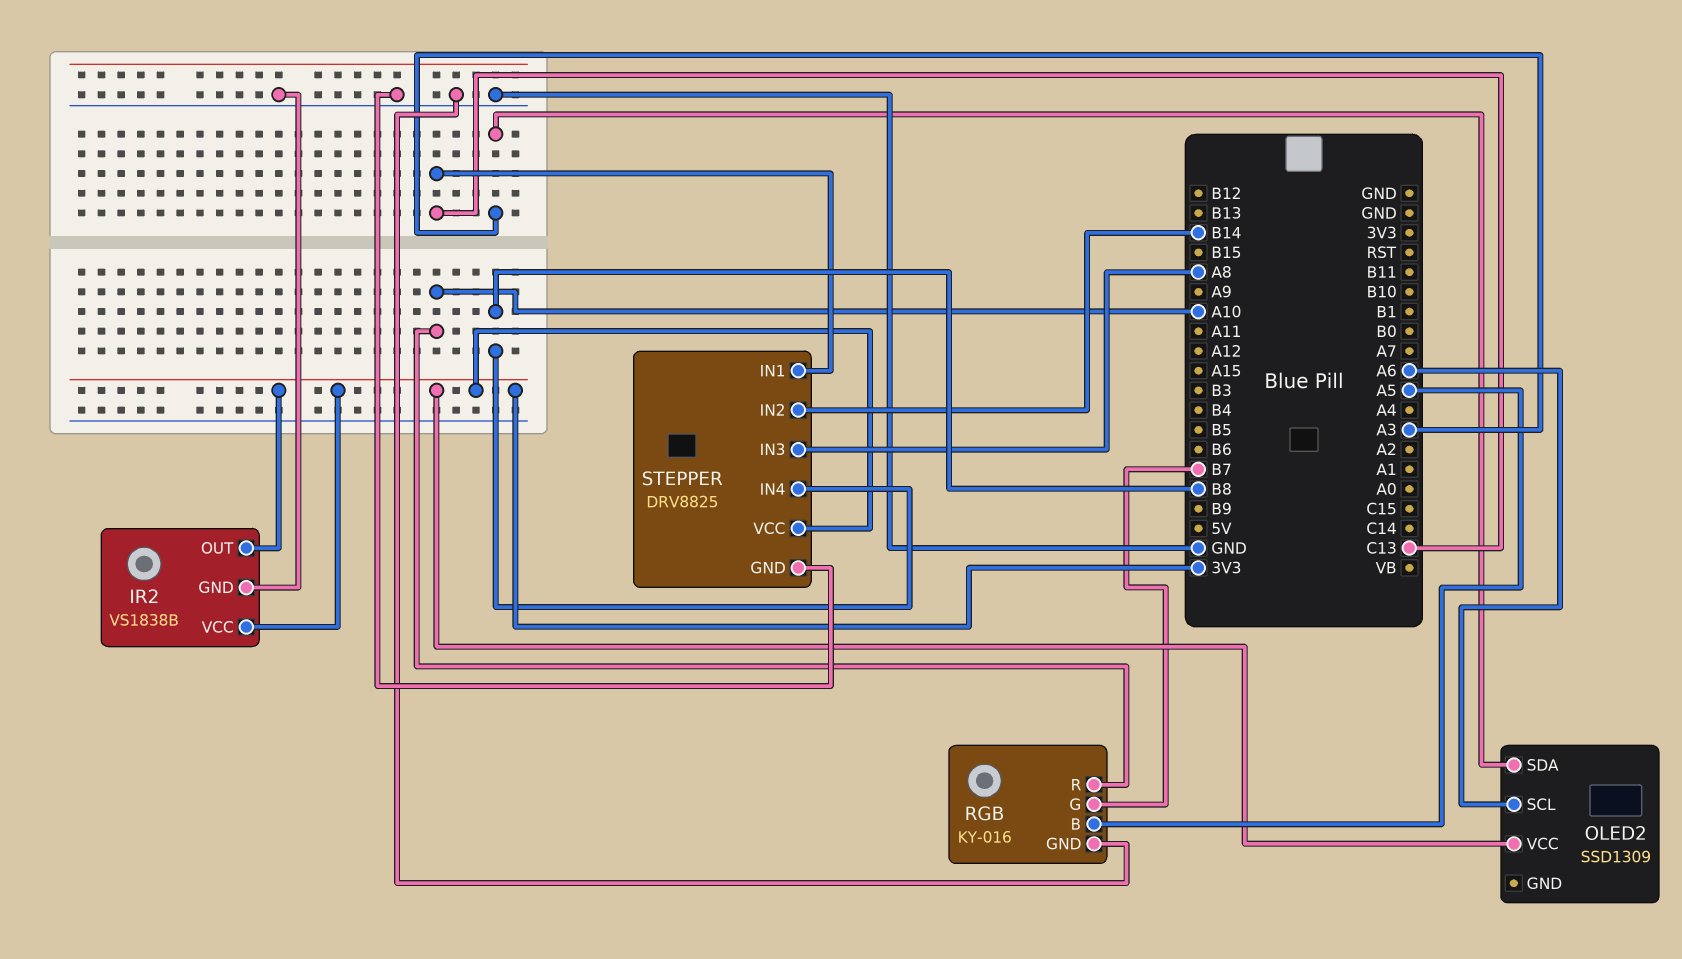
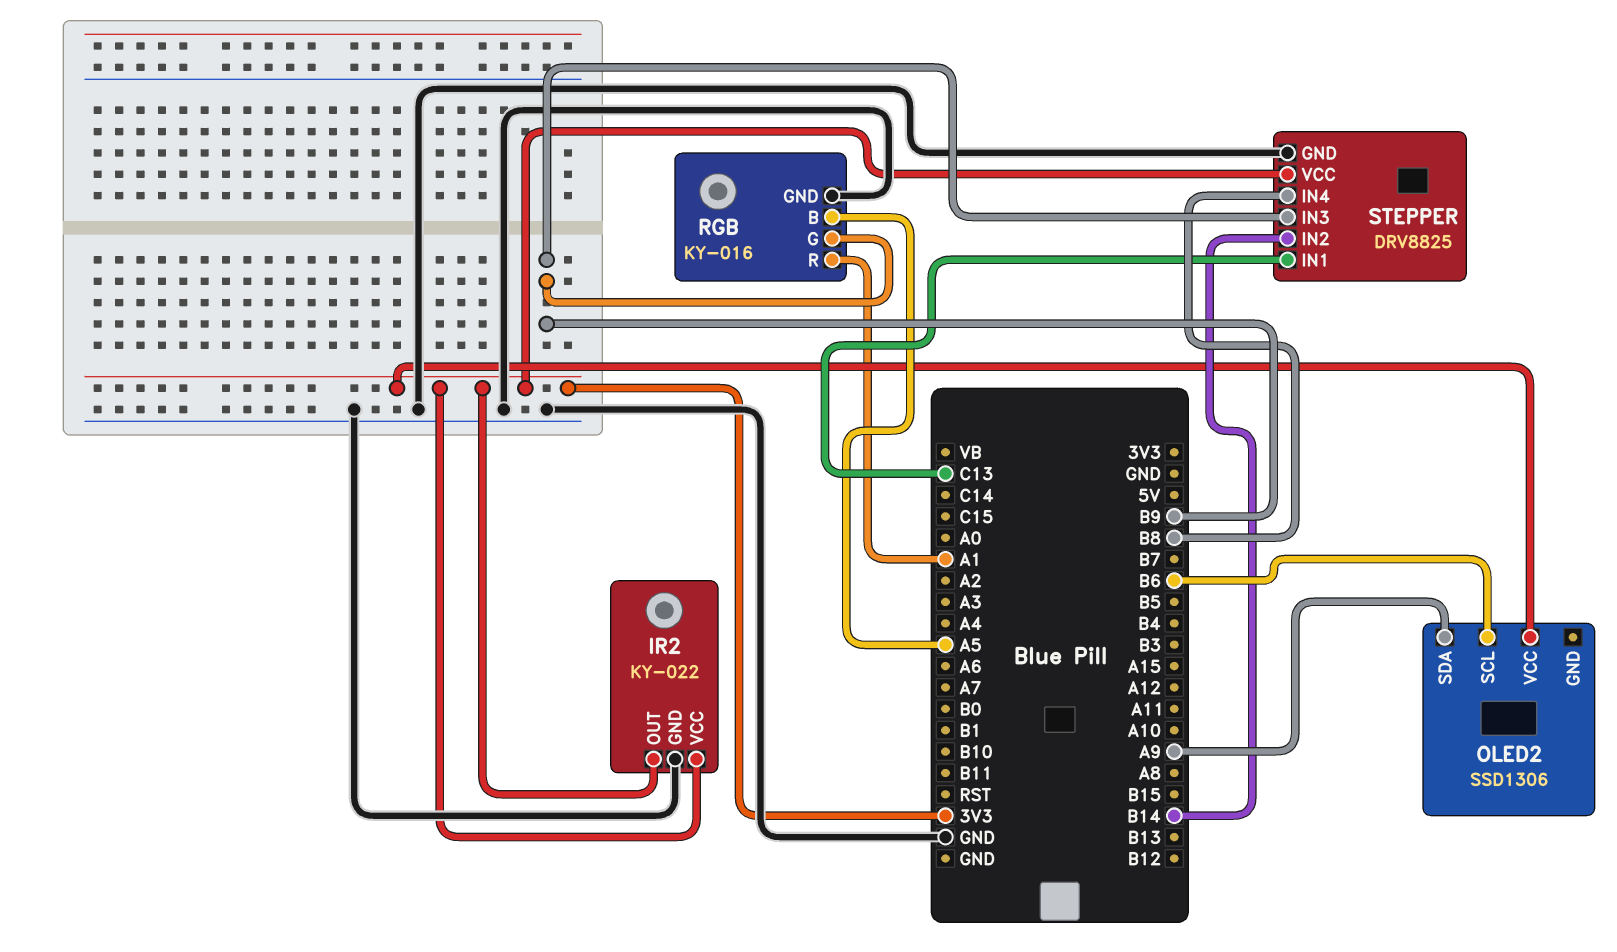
IR2: VS1838B -> KY-022
OLED2: SSD1309 -> SSD1306
OLED2 pin SCL: A6 -> B6
OLED2 pin SDA: A3 -> A9
RGB pin G: B7 -> B9
RGB pin R: A10 -> A1
STEPPER pin IN3: A8 -> B9

